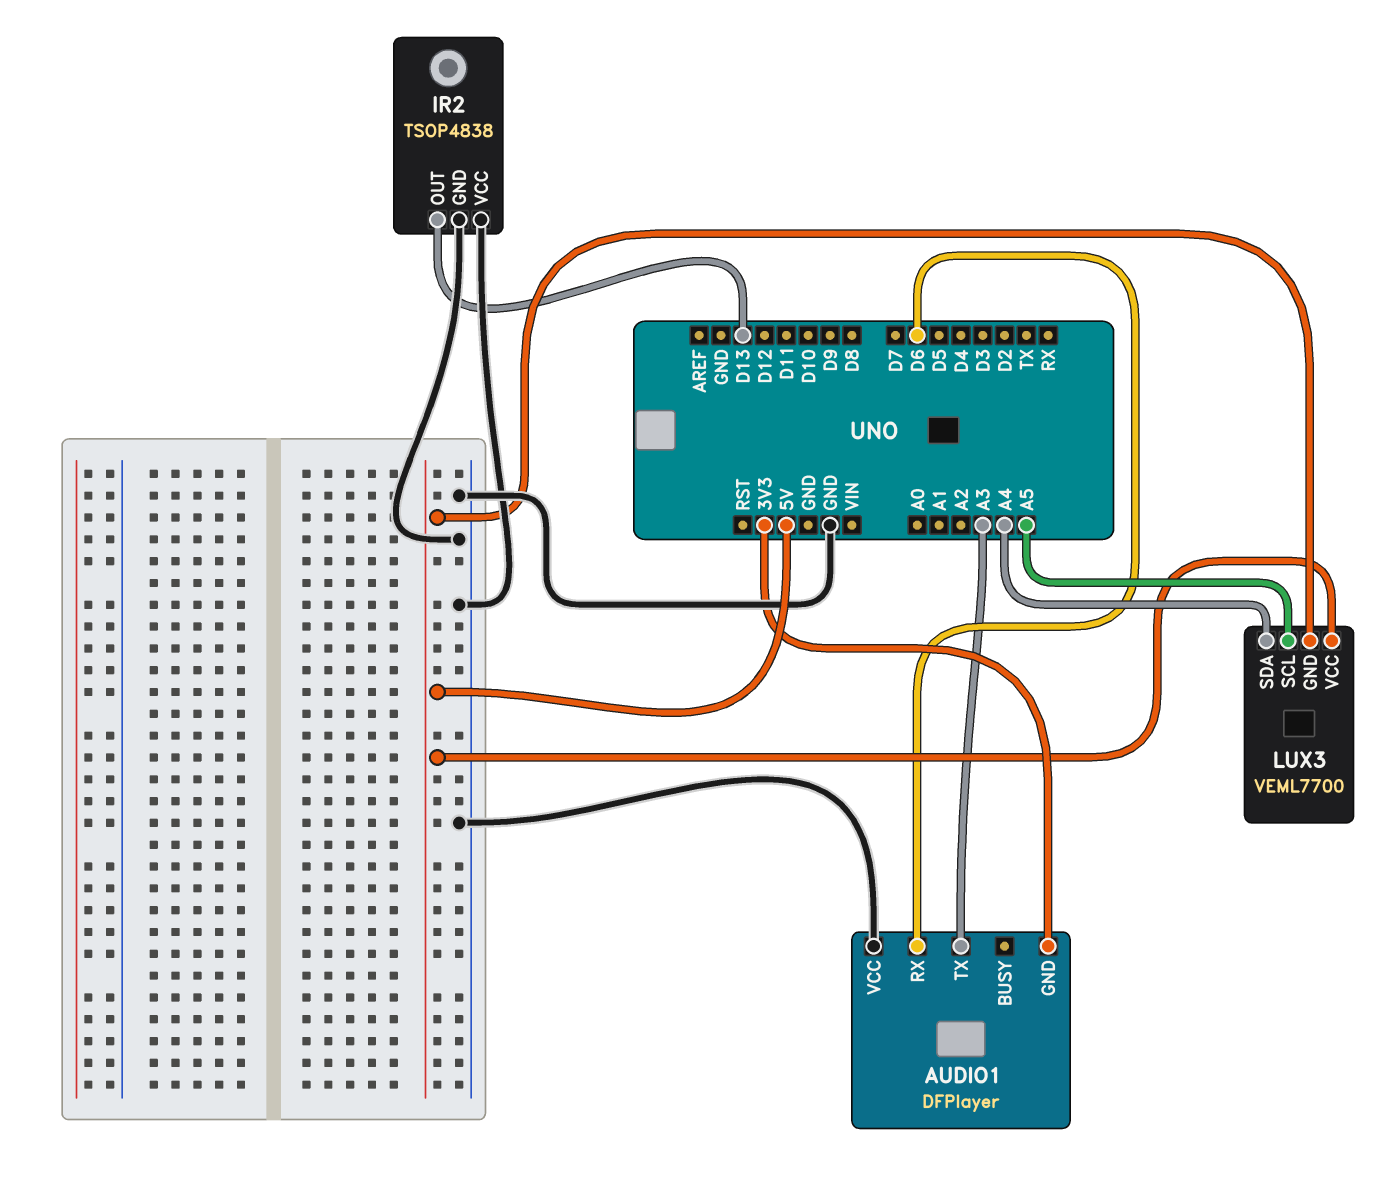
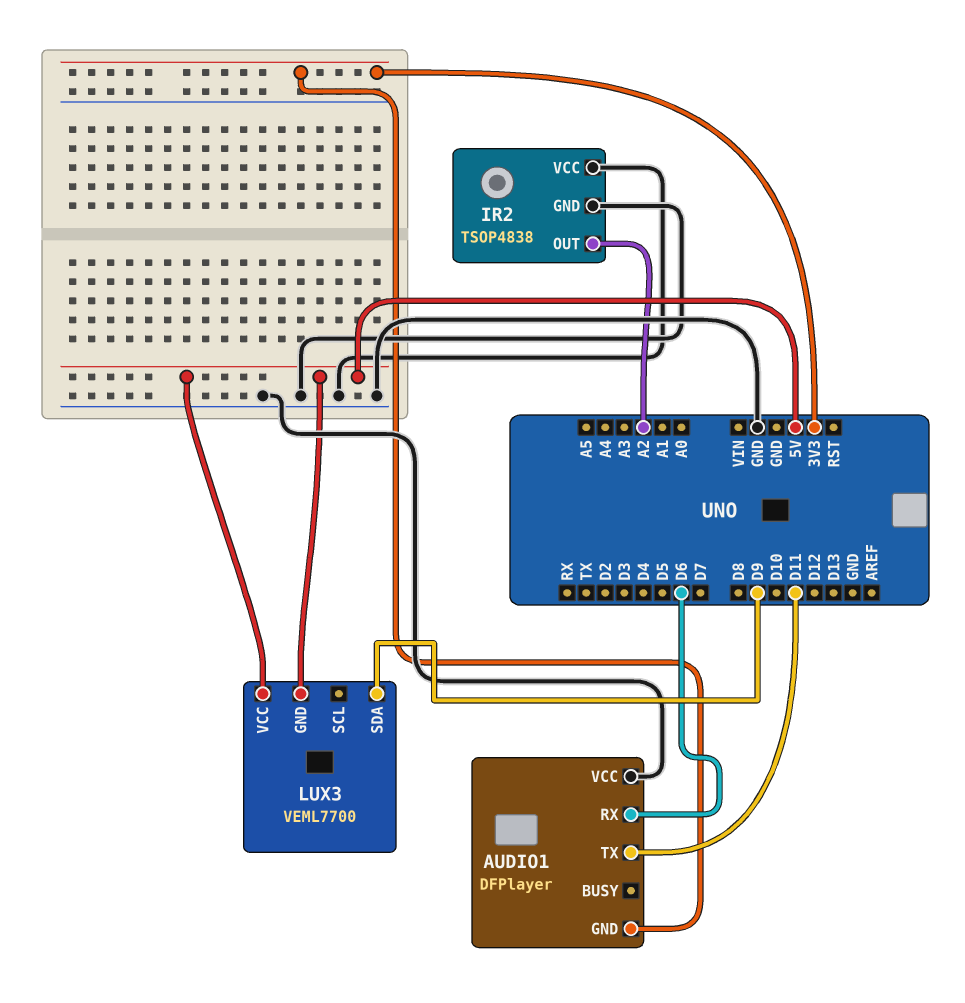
AUDIO1 pin TX: A3 -> D11
IR2 pin OUT: D13 -> A2
LUX3 pin SCL: A5 -> none
LUX3 pin SDA: A4 -> D9

